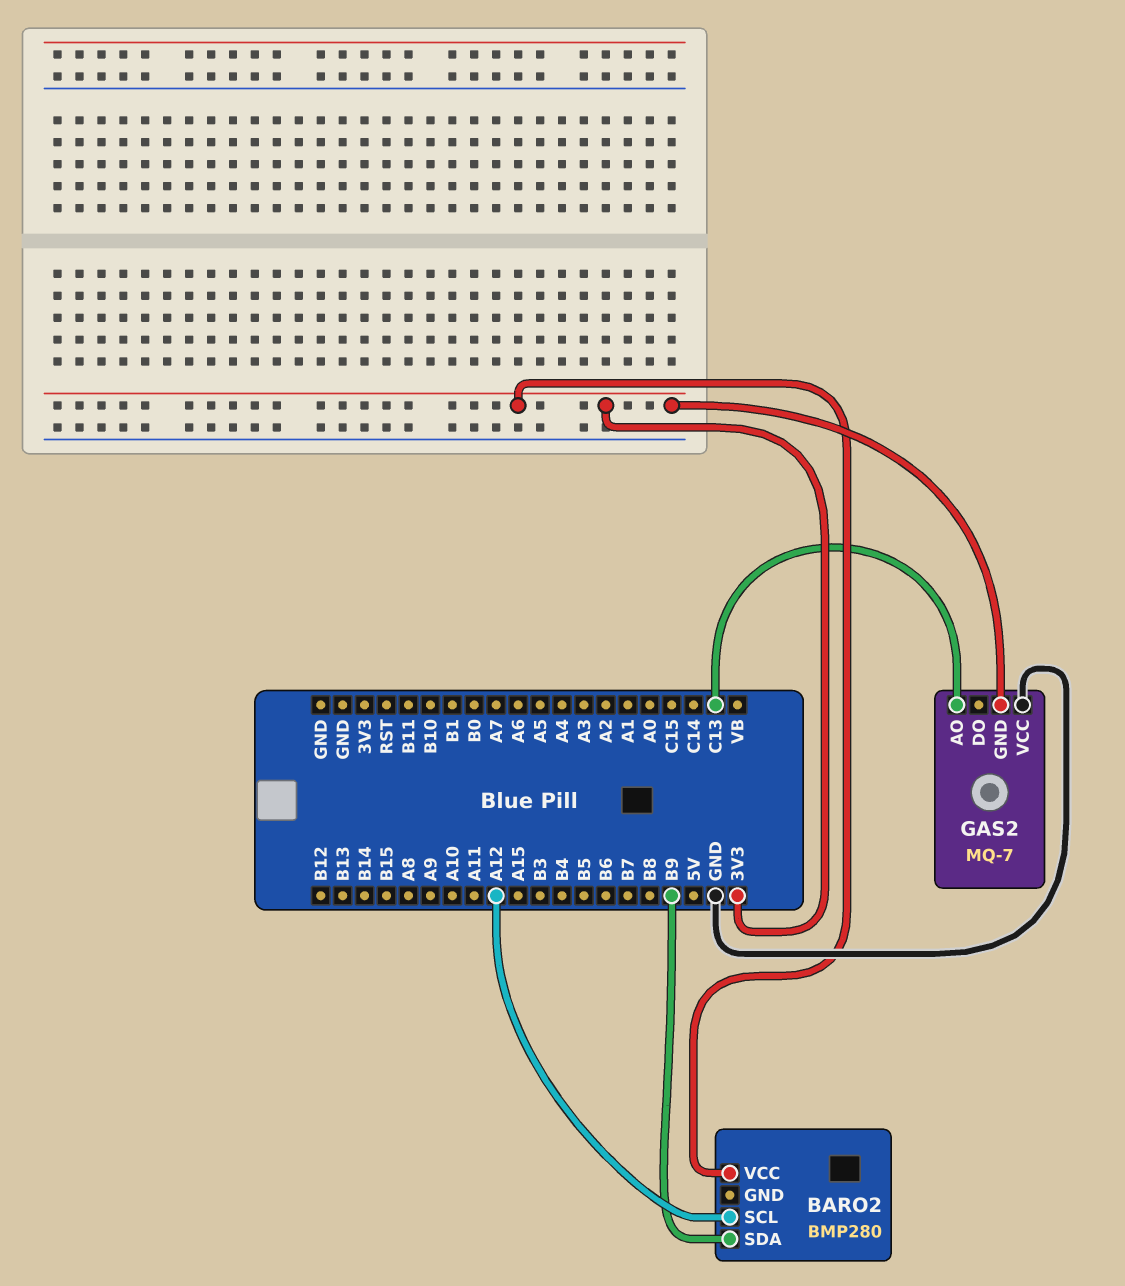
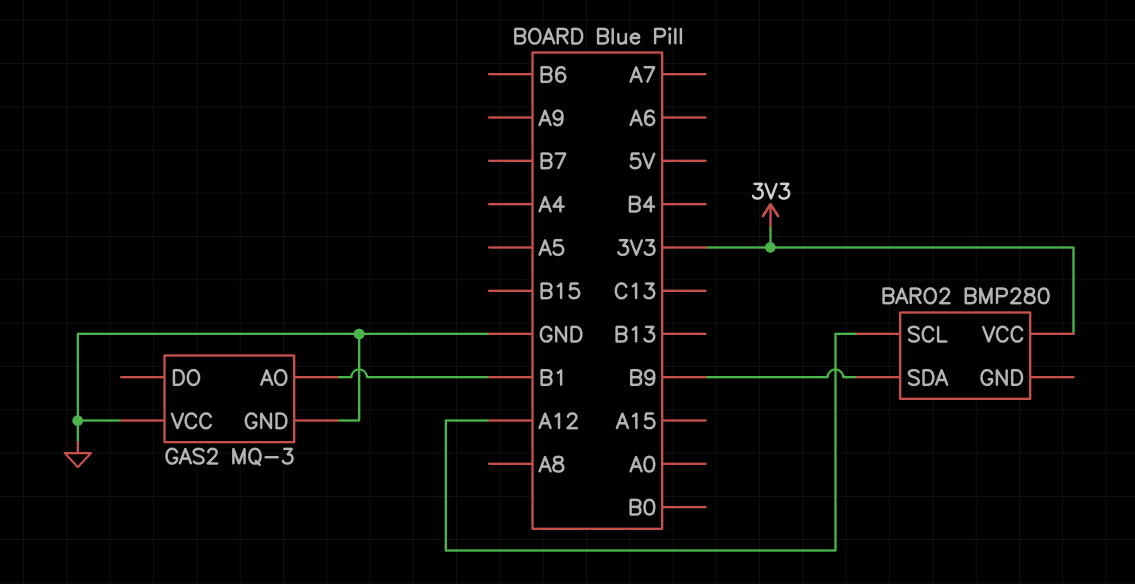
GAS2: MQ-7 -> MQ-3
GAS2 pin AO: C13 -> B1
GAS2 pin GND: 3V3 -> GND

